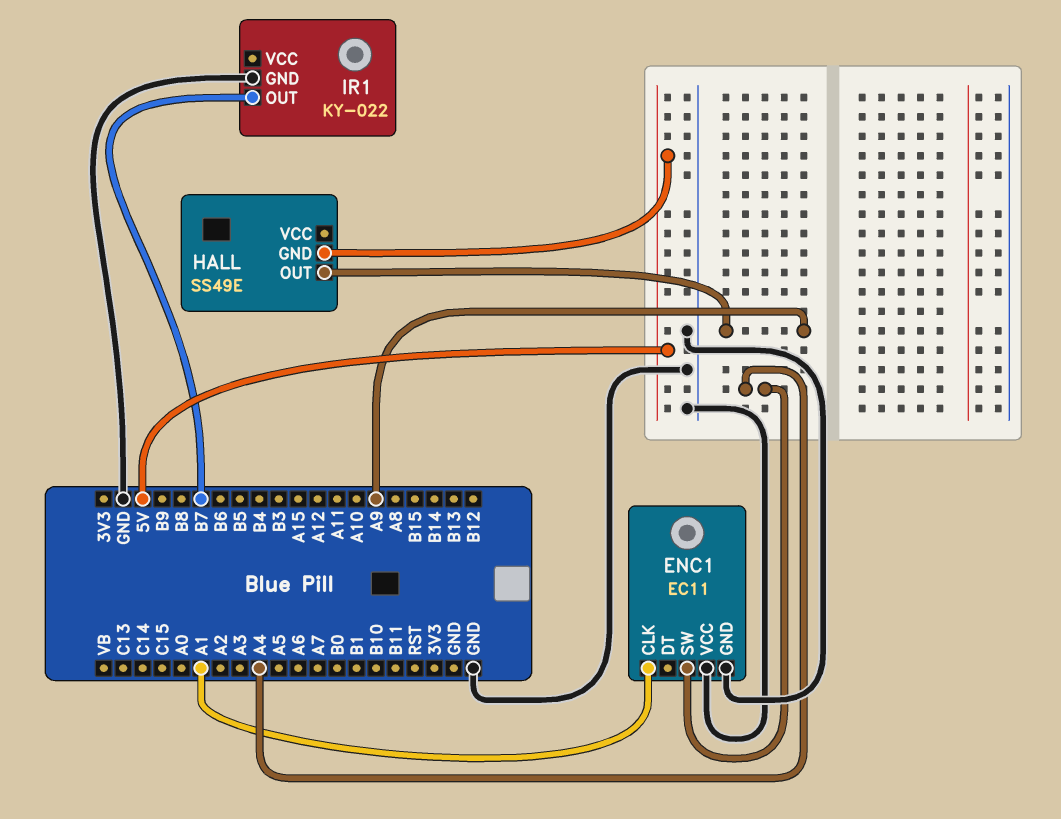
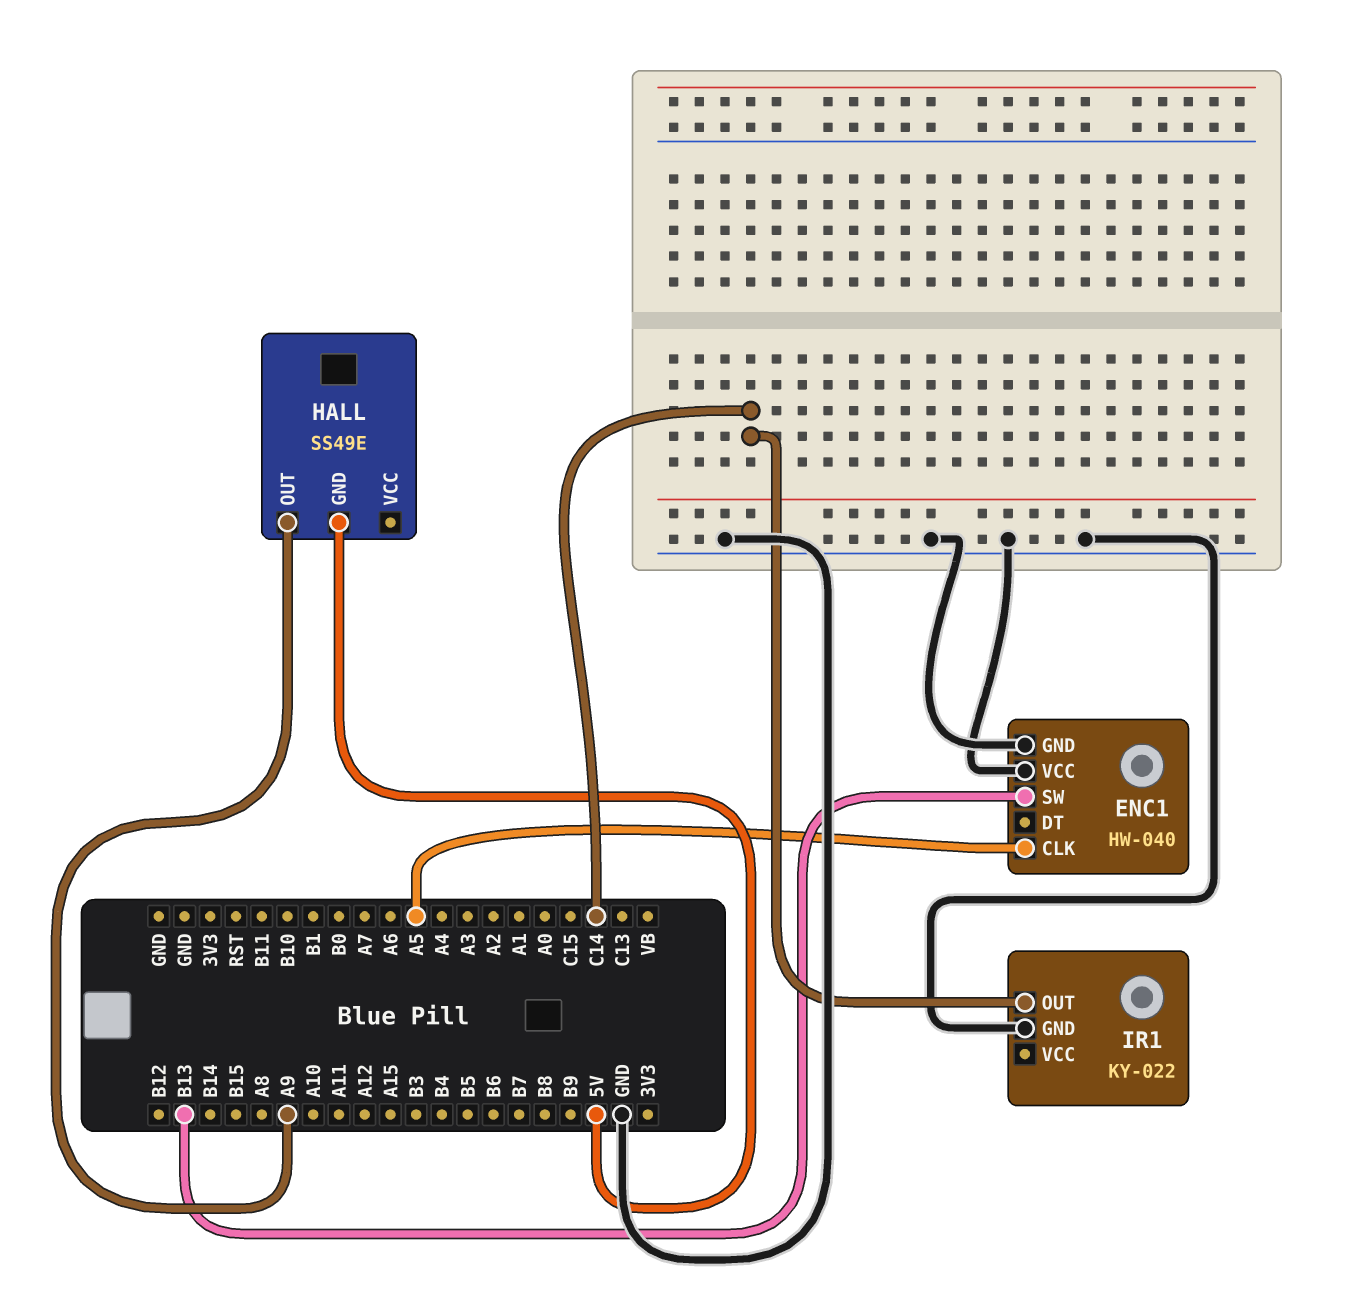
ENC1: EC11 -> HW-040
ENC1 pin CLK: A1 -> A5
ENC1 pin SW: A4 -> B13
IR1 pin OUT: B7 -> C14

